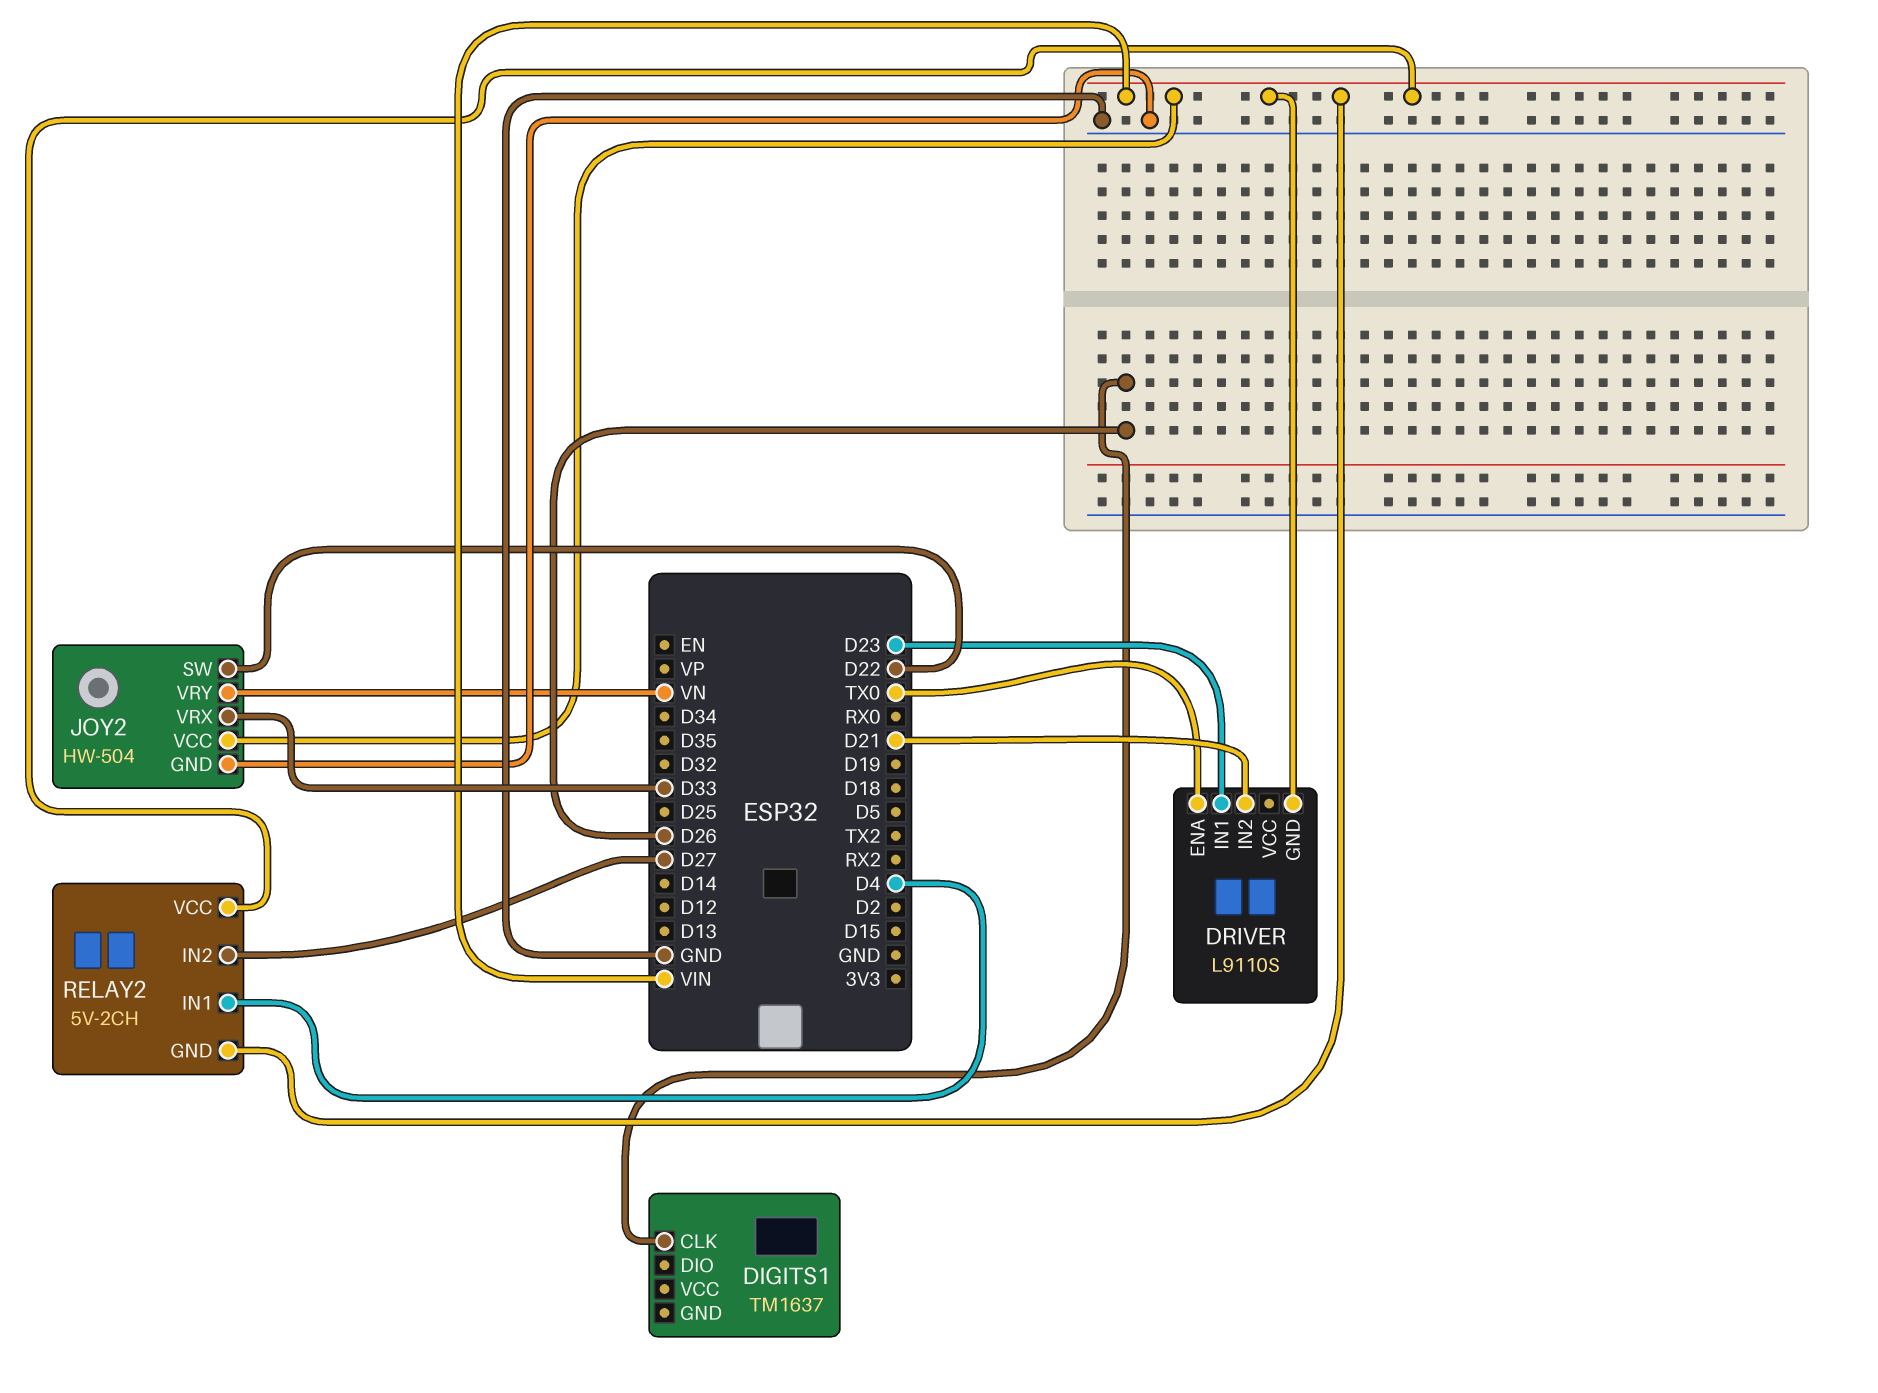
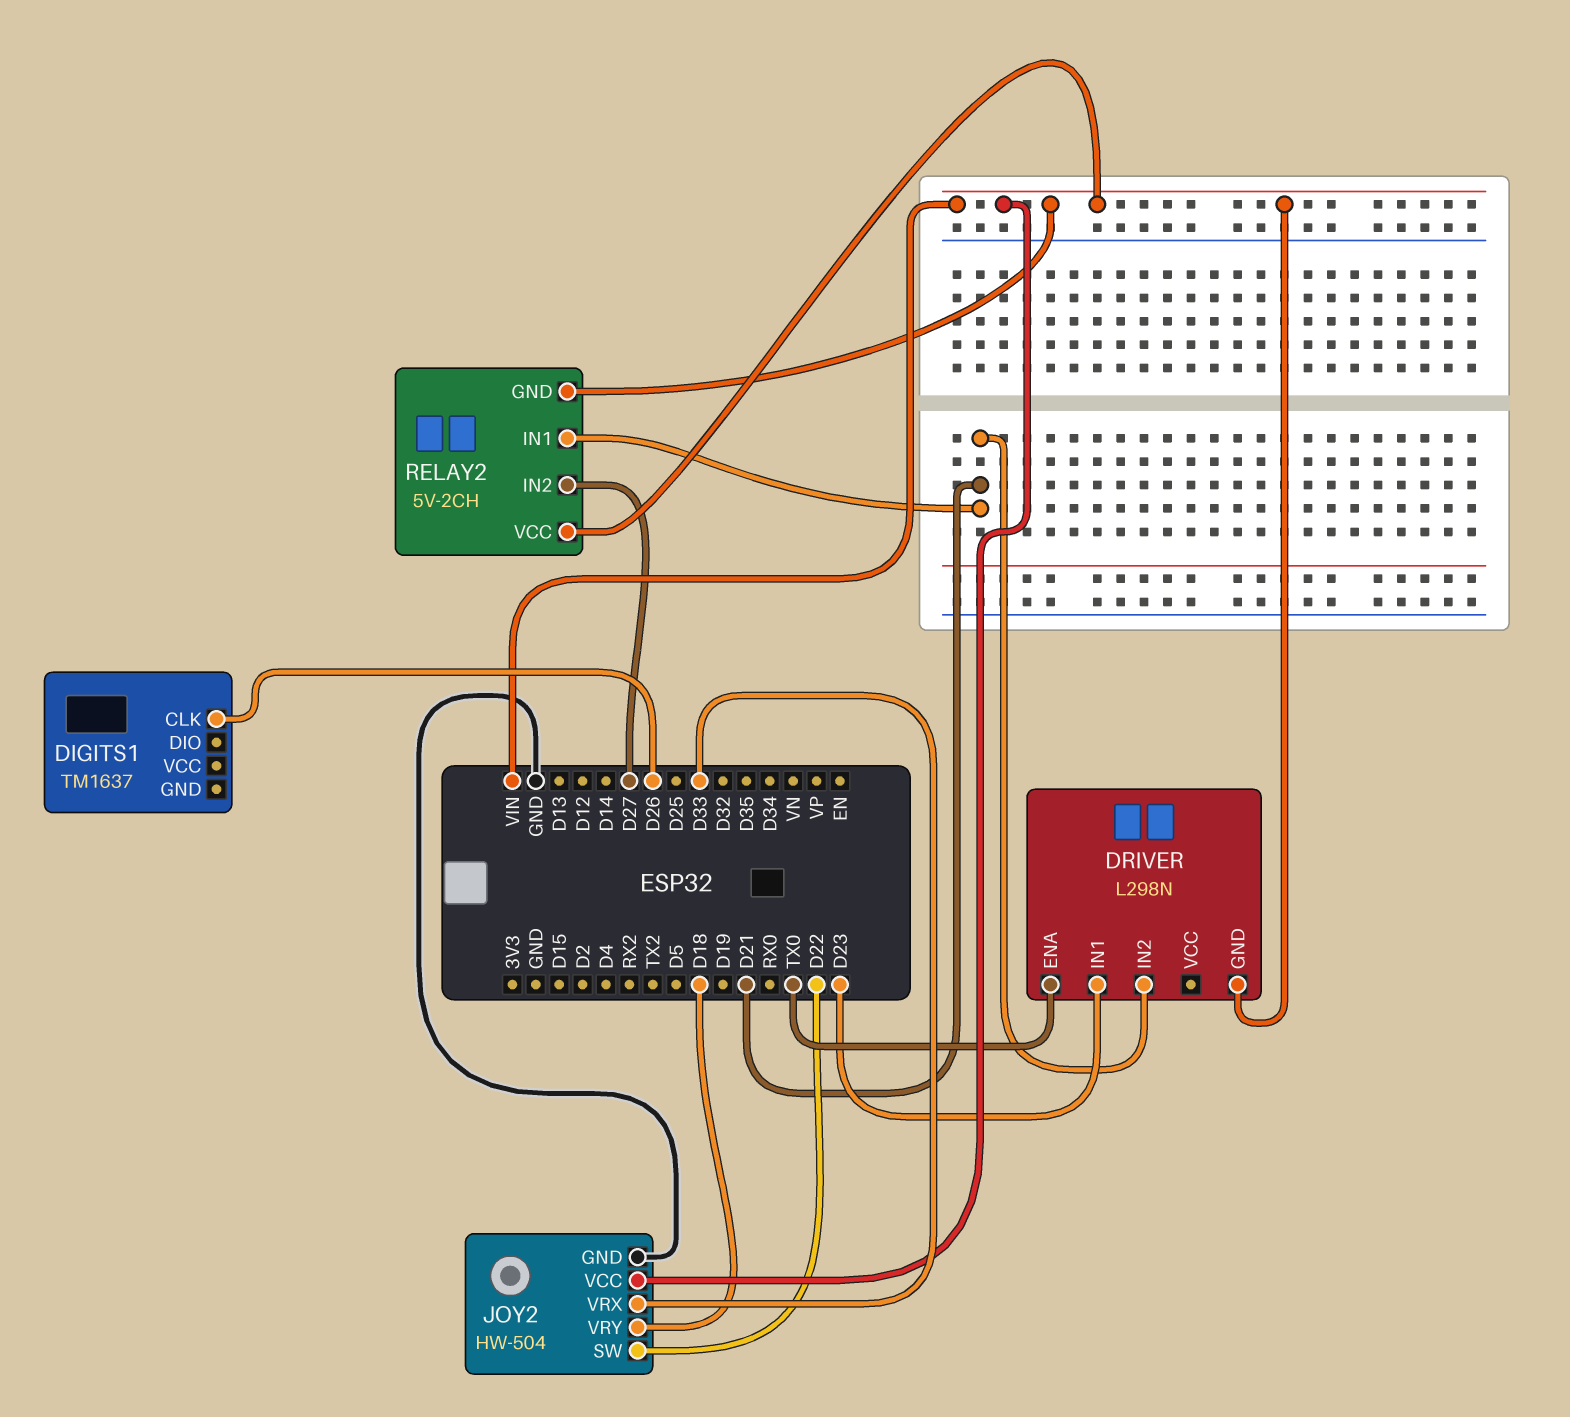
DRIVER: L9110S -> L298N
JOY2 pin VRY: VN -> D18
RELAY2 pin IN1: D4 -> D21

